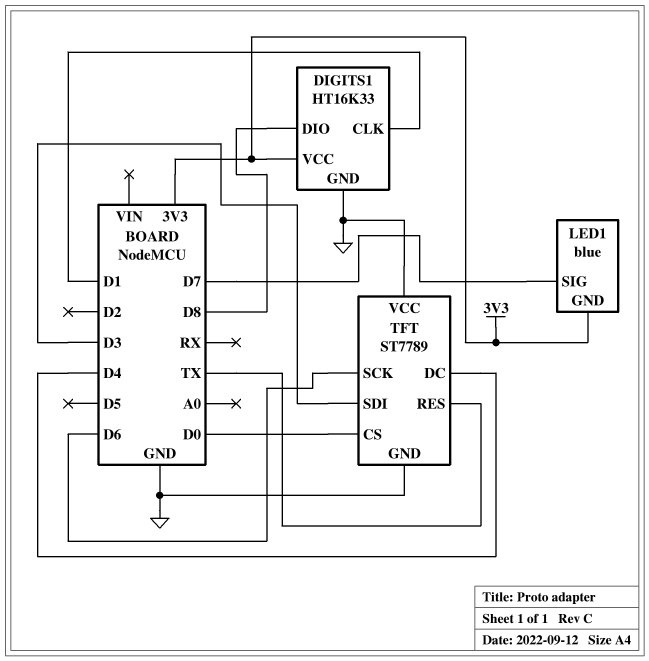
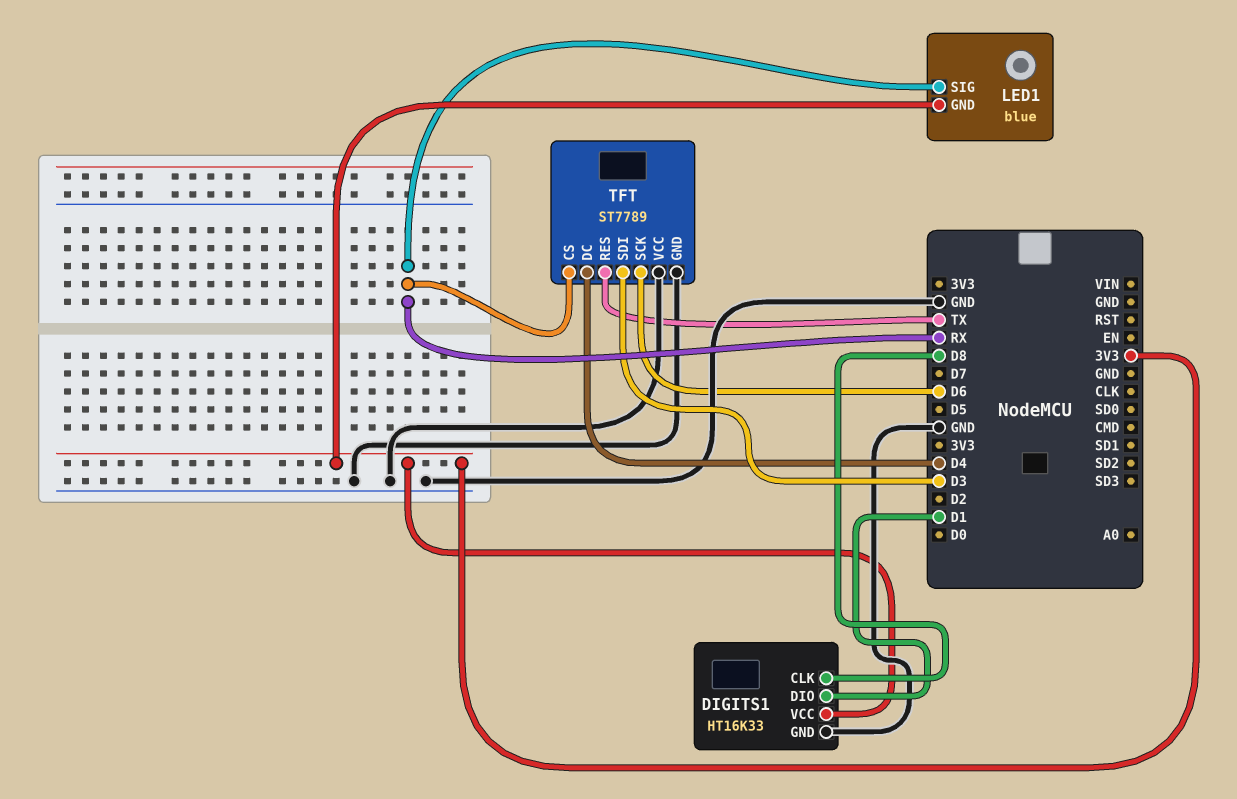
DIGITS1 pin CLK: D1 -> D8
DIGITS1 pin DIO: D8 -> D1
LED1 pin SIG: D7 -> RX
TFT pin CS: D0 -> RX

